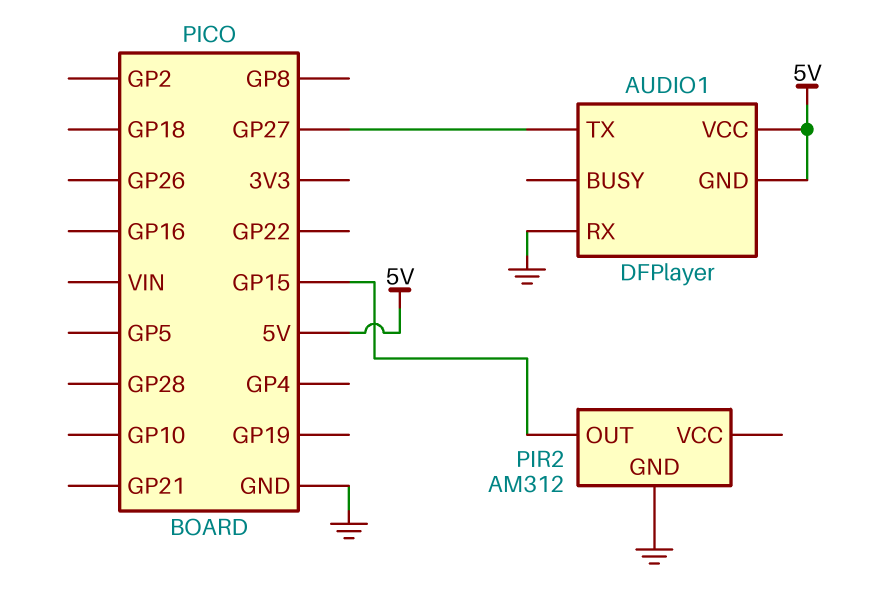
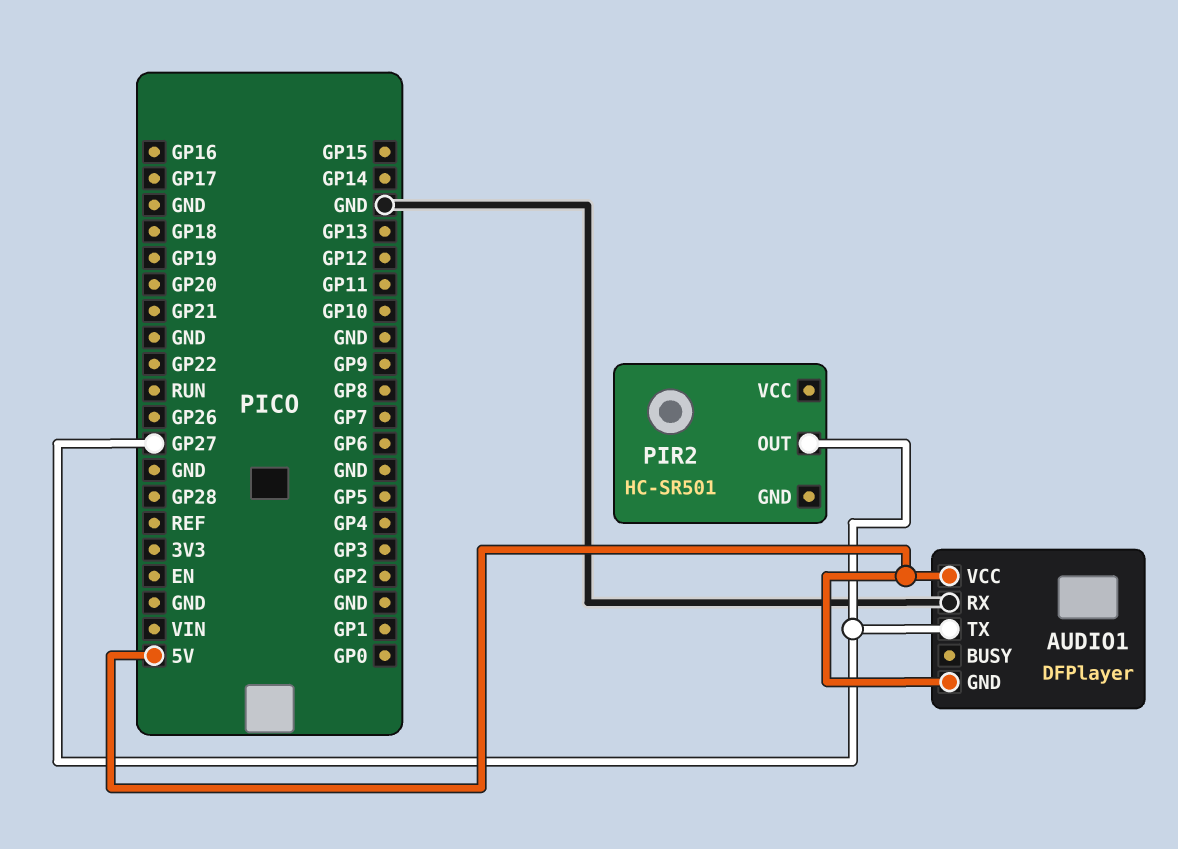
PIR2: AM312 -> HC-SR501
PIR2 pin GND: GND -> none
PIR2 pin OUT: GP15 -> GP27

